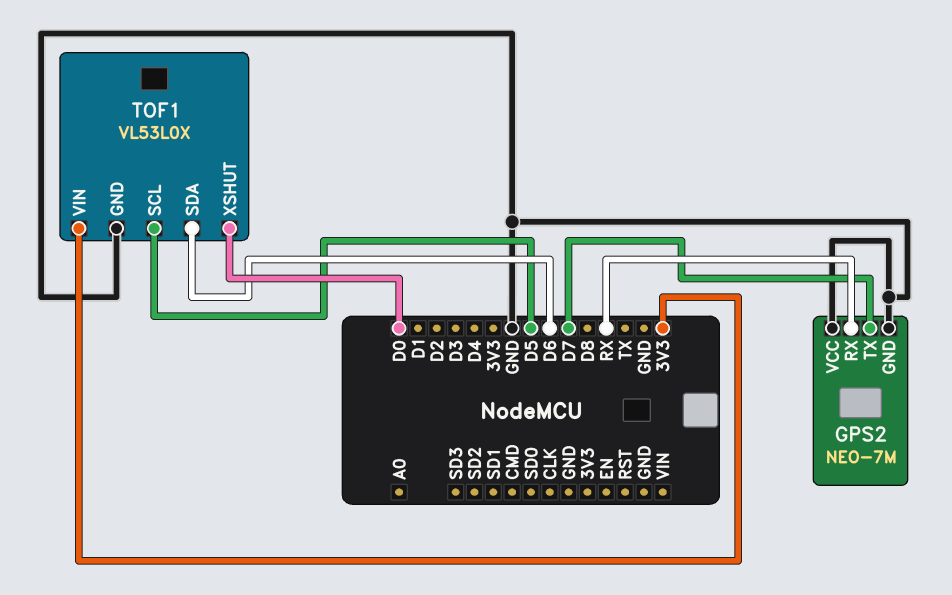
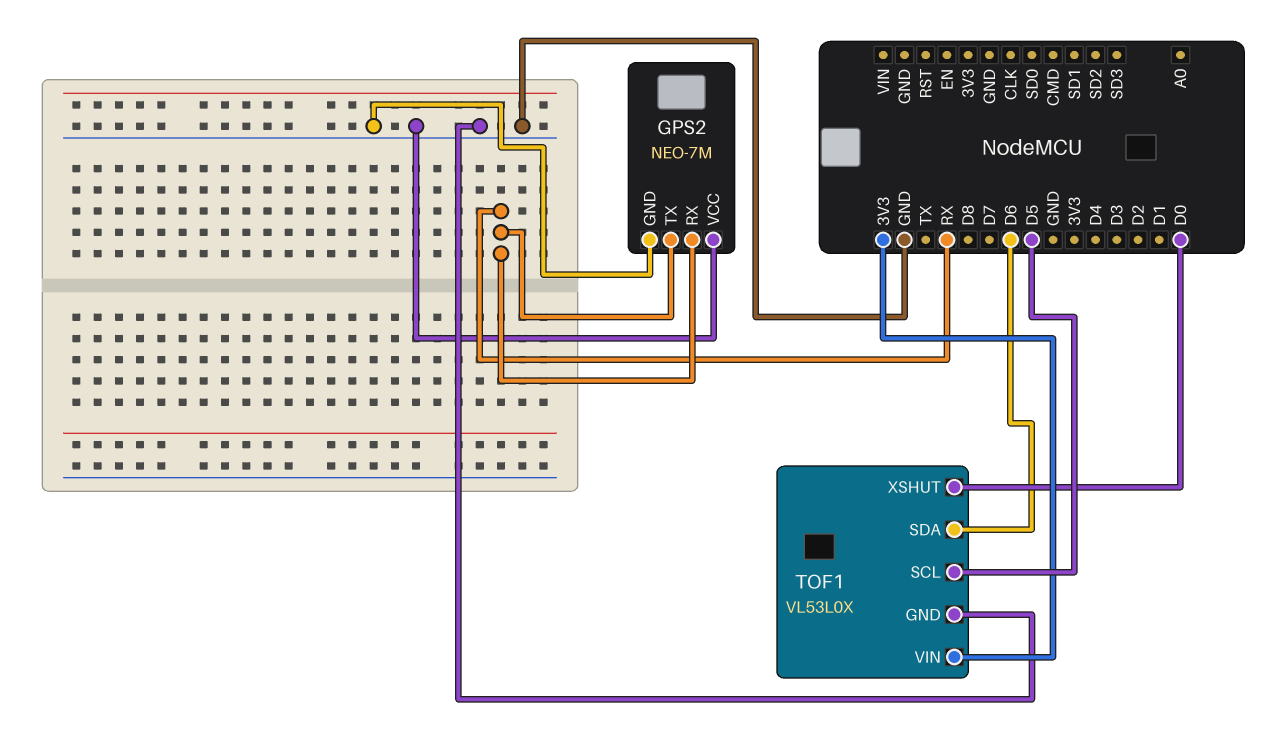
GPS2 pin TX: D7 -> RX

